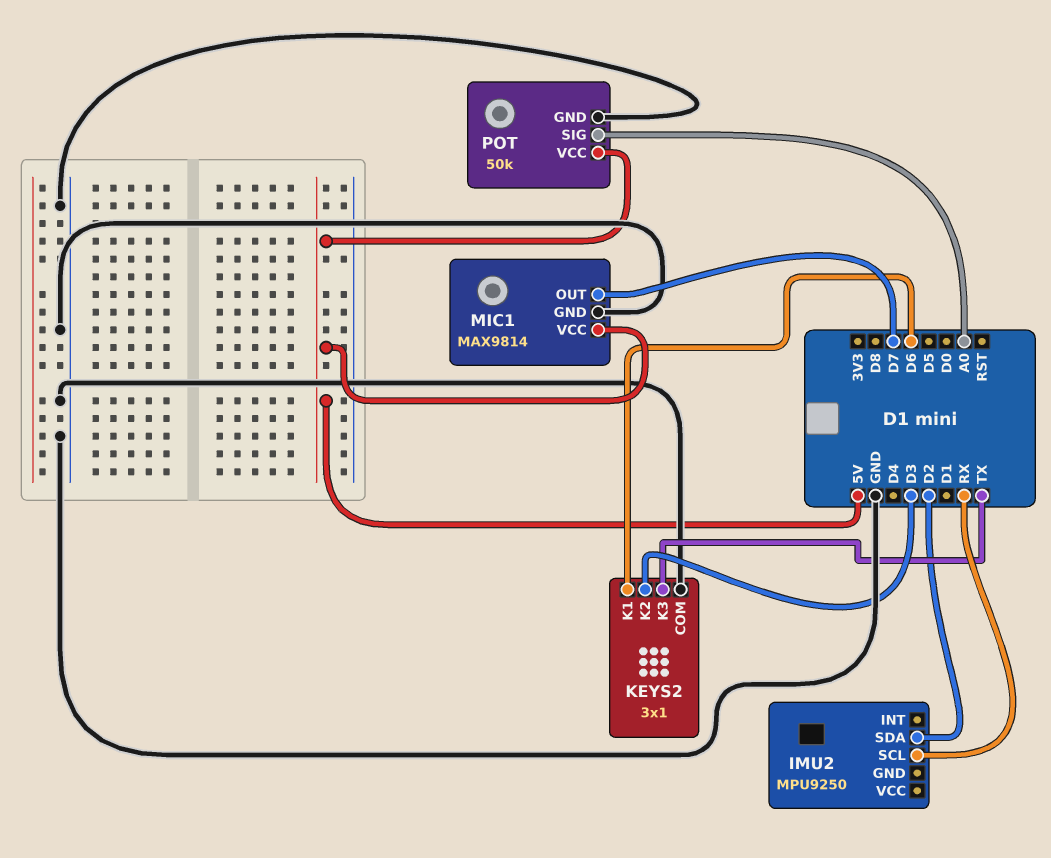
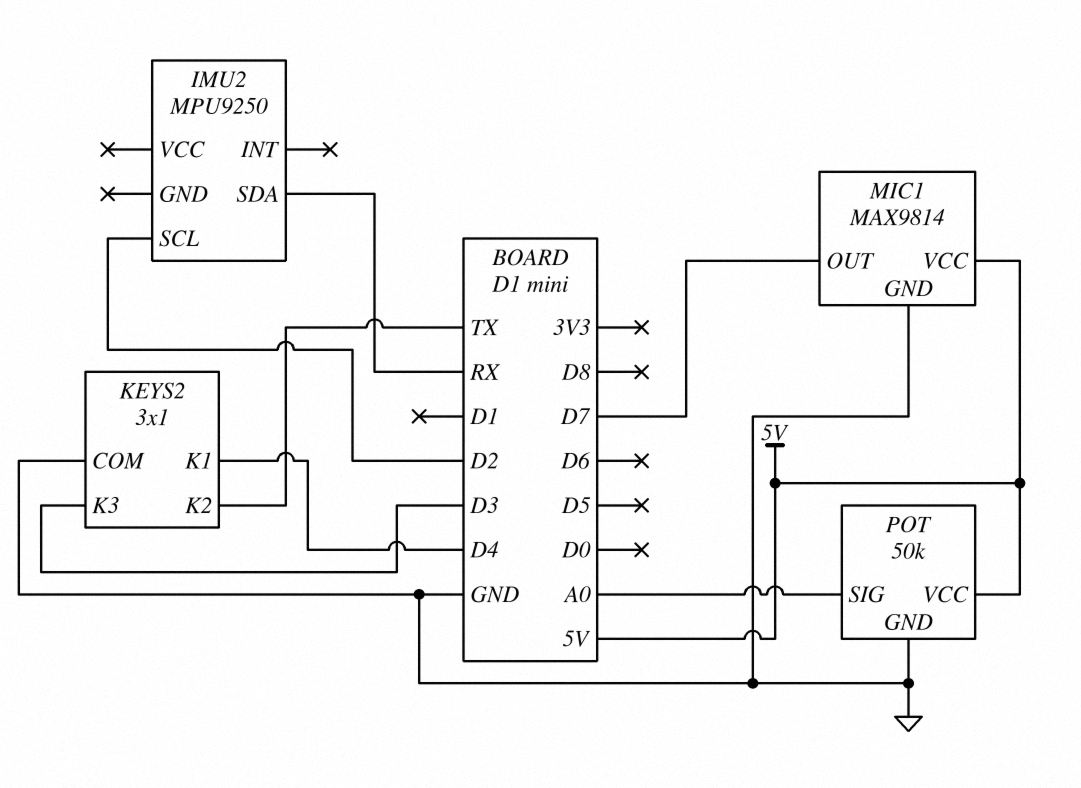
IMU2 pin SCL: RX -> D2
IMU2 pin SDA: D2 -> RX
KEYS2 pin K1: D6 -> D4
KEYS2 pin K2: D3 -> TX
KEYS2 pin K3: TX -> D3

